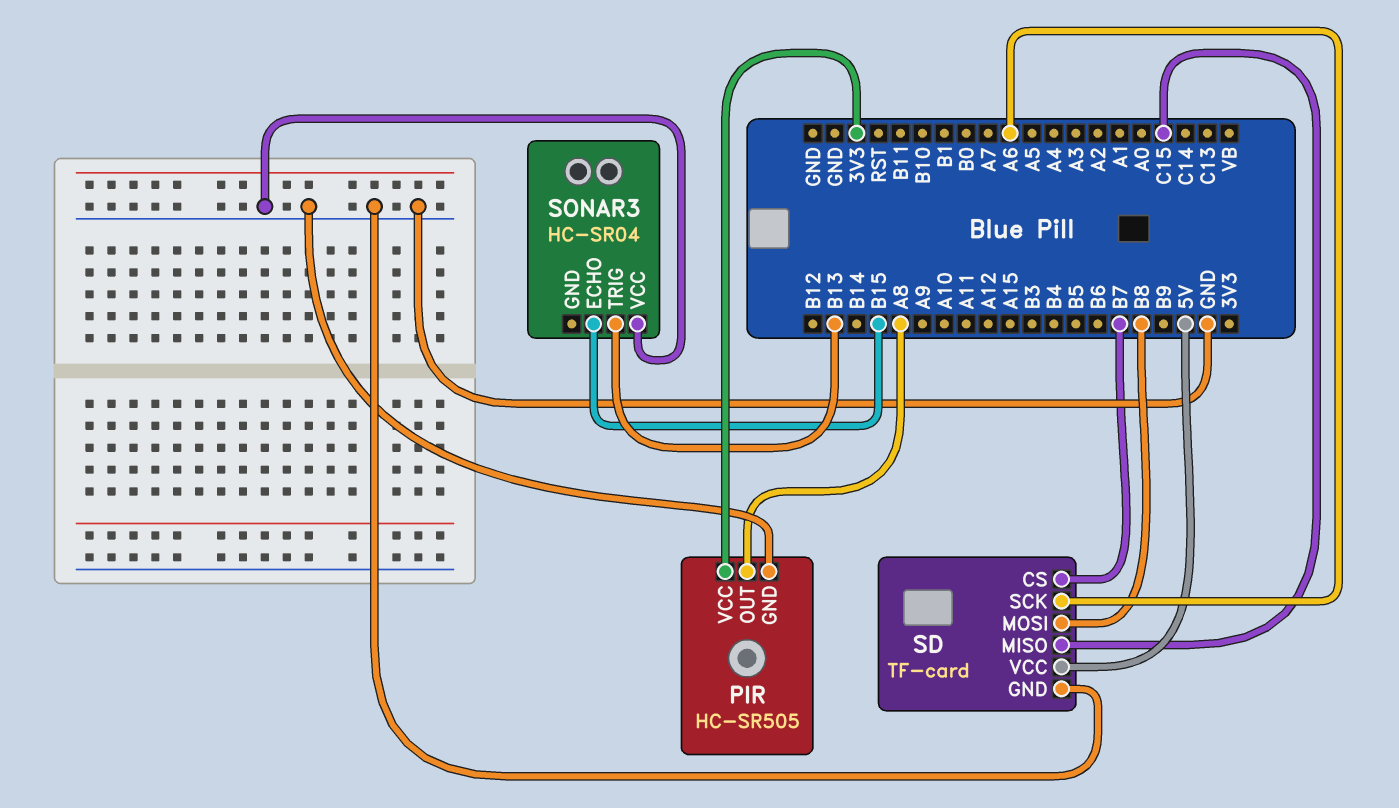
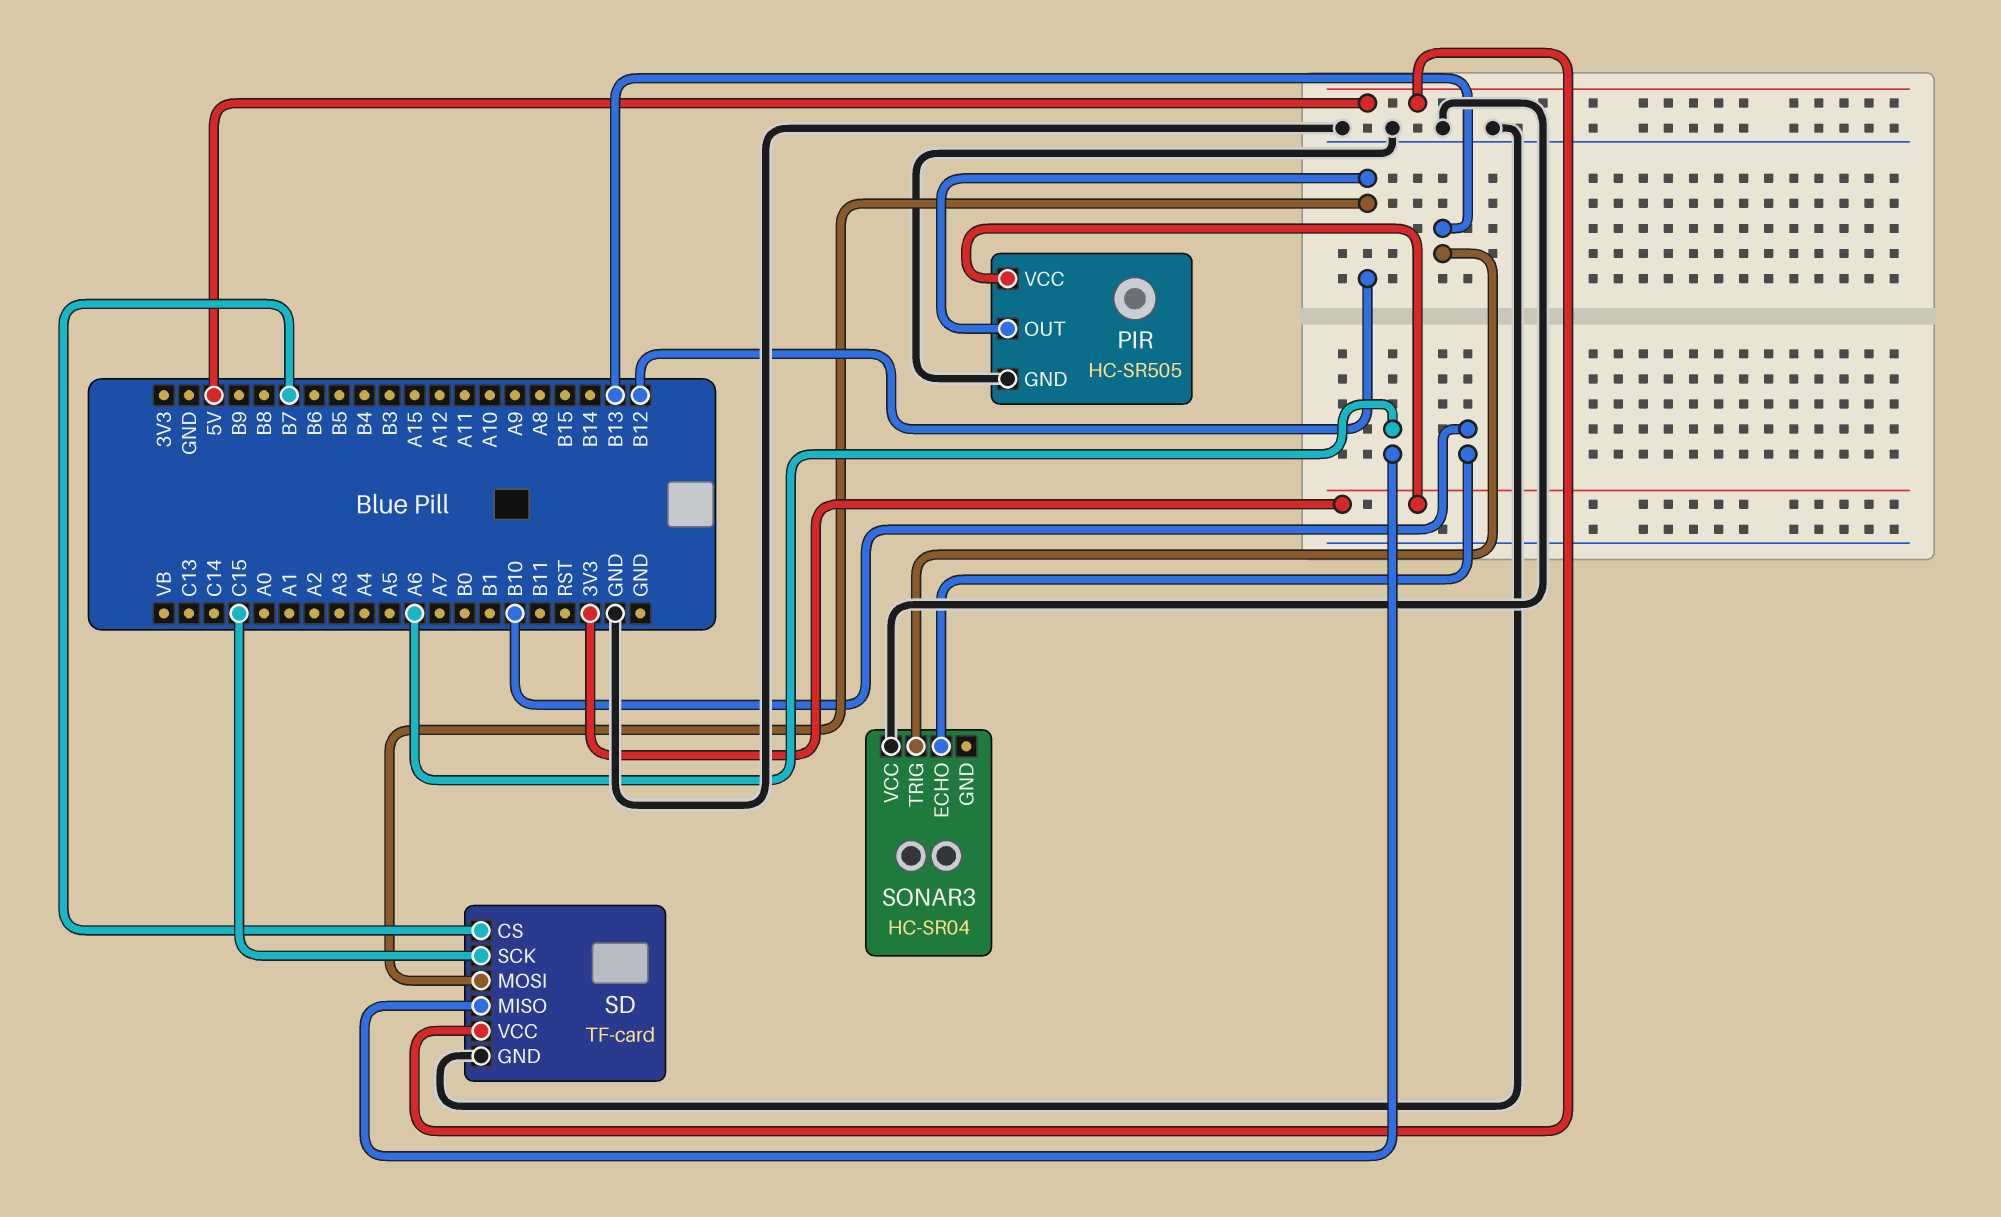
PIR pin OUT: A8 -> B12
SD pin MISO: C15 -> A6
SD pin MOSI: B8 -> B12
SD pin SCK: A6 -> C15
SONAR3 pin ECHO: B15 -> B10

